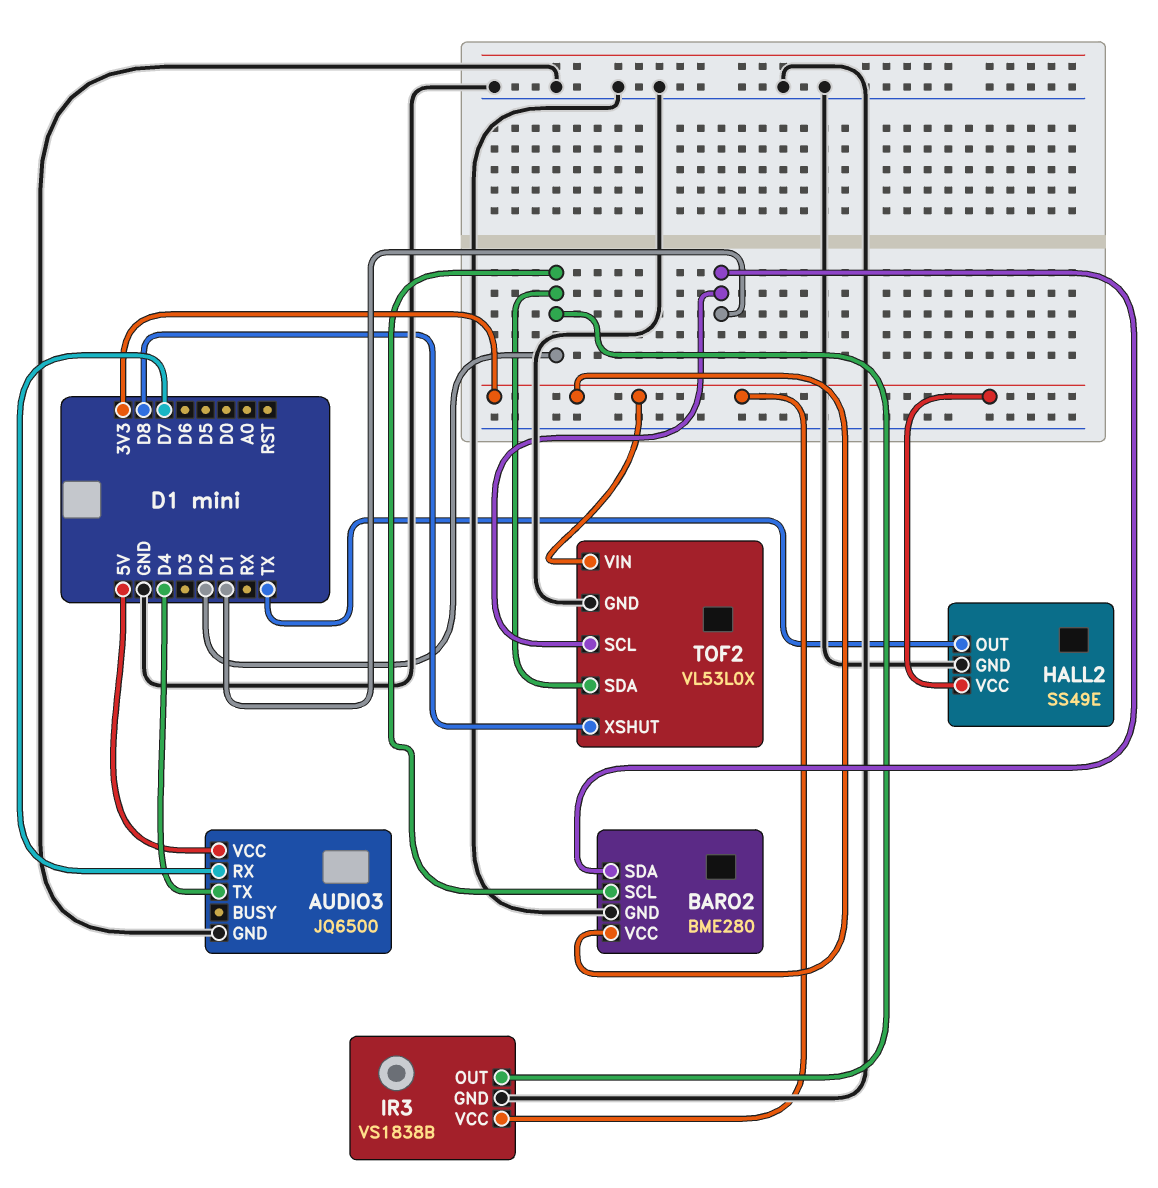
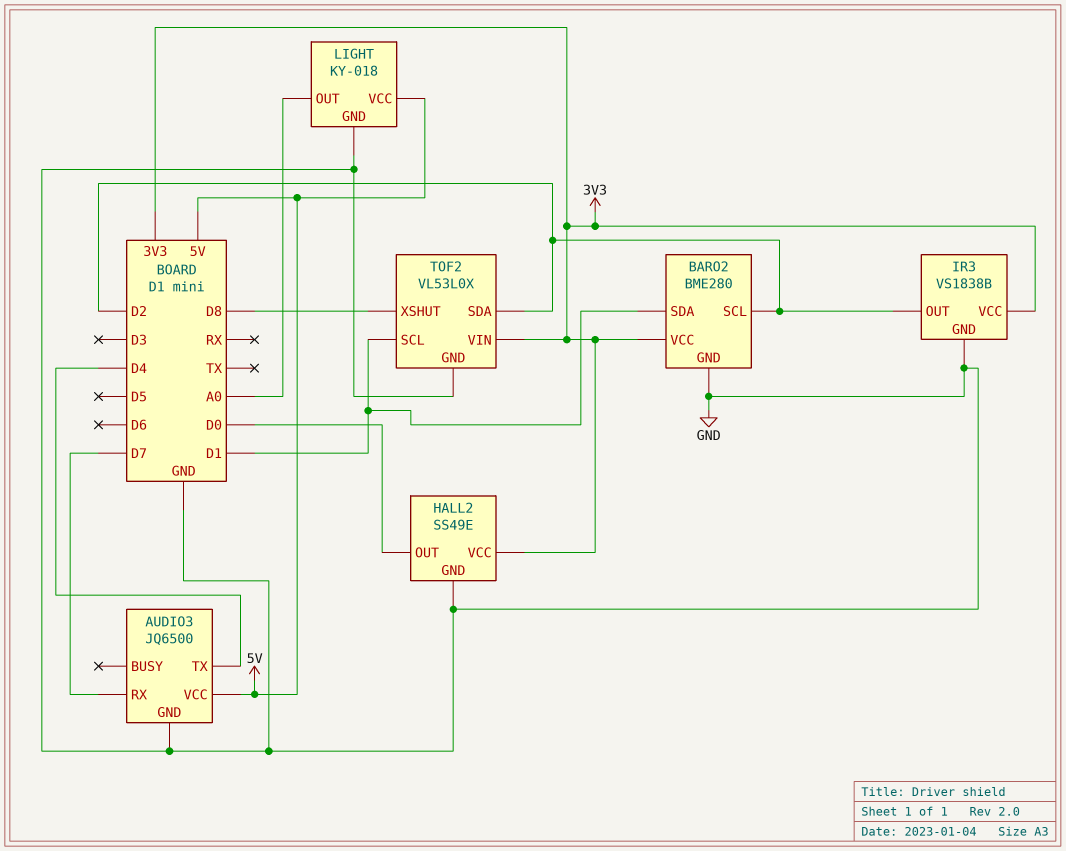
HALL2 pin OUT: TX -> D0
LIGHT: none -> KY-018
LIGHT pin GND: none -> GND
LIGHT pin OUT: none -> A0
LIGHT pin VCC: none -> 5V

